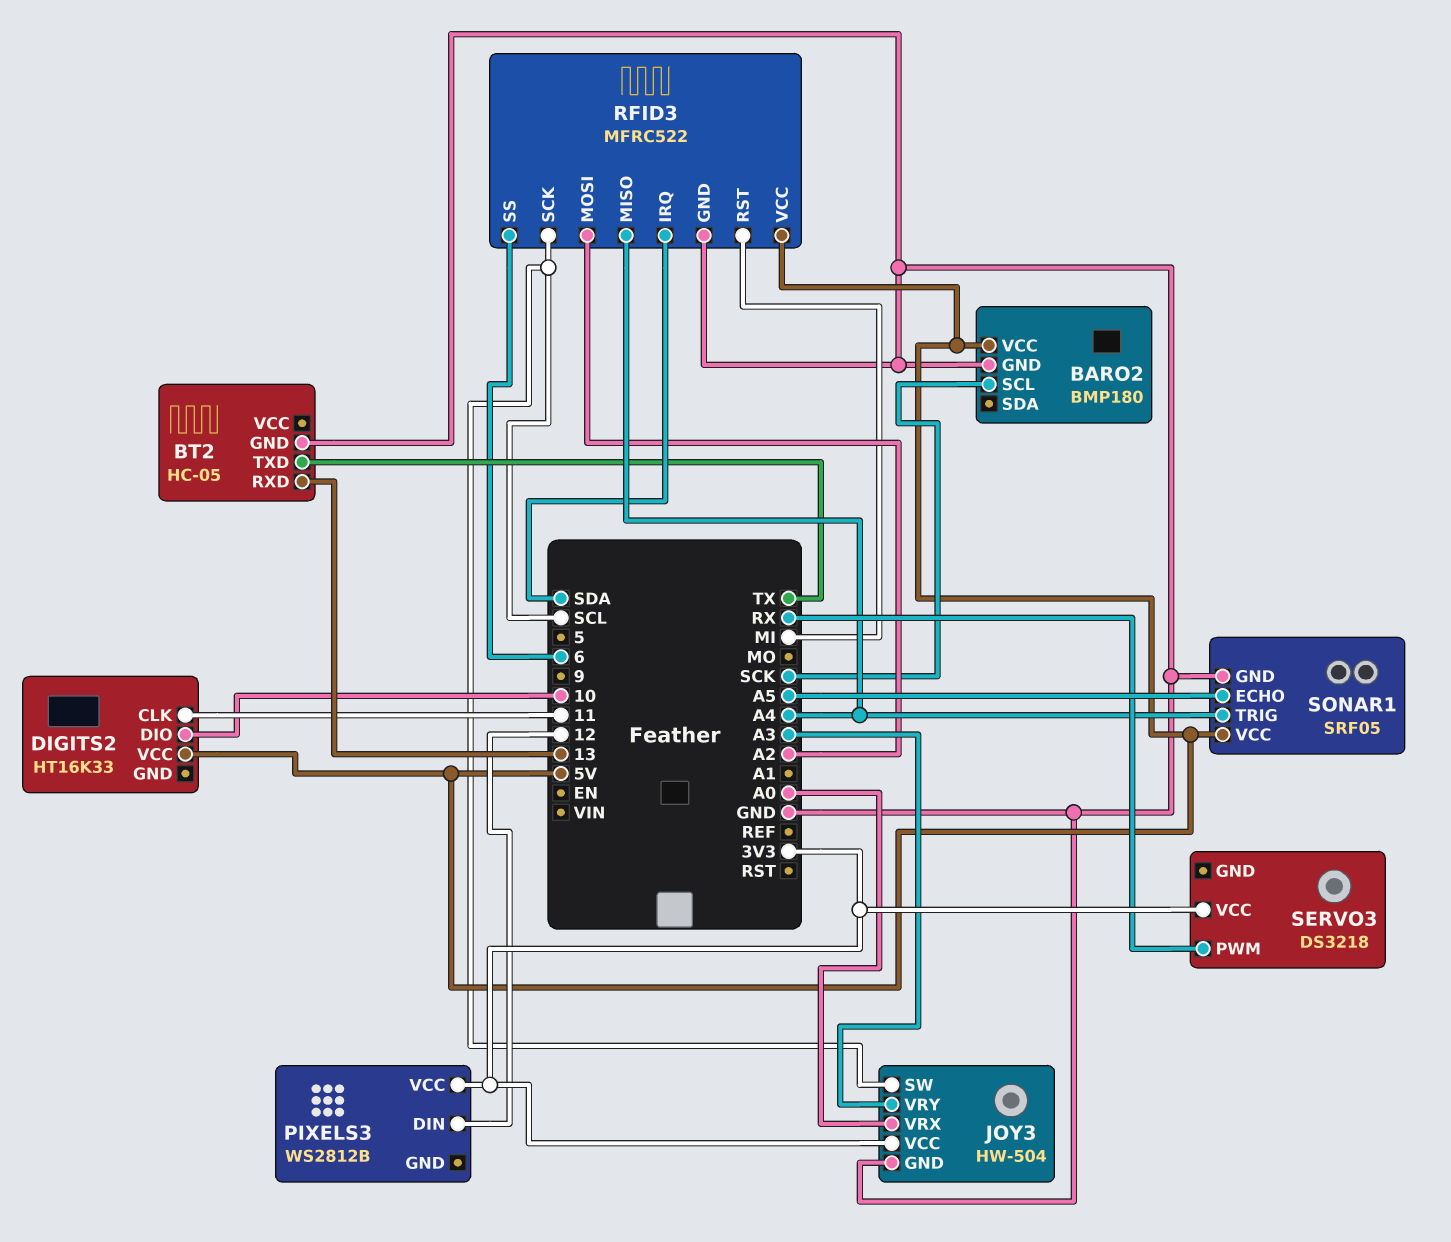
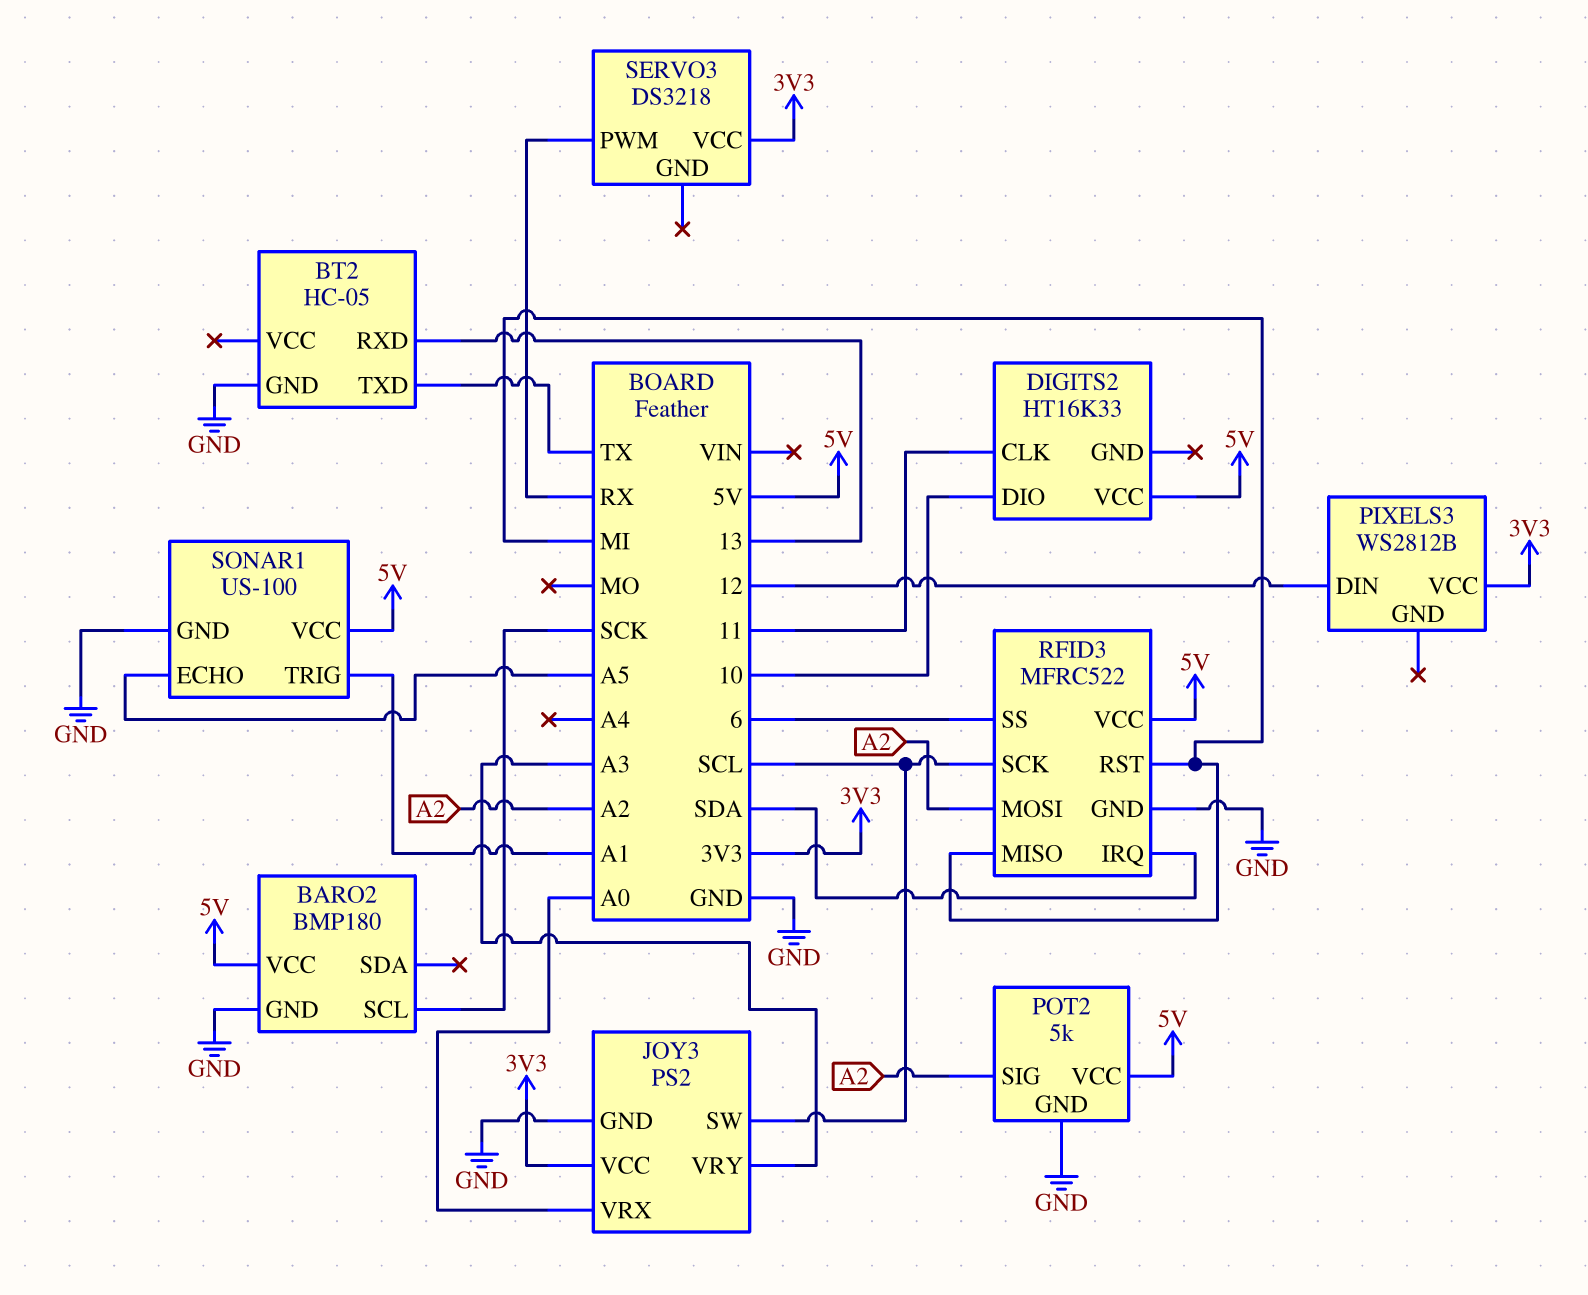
JOY3: HW-504 -> PS2
POT2: none -> 5k
POT2 pin GND: none -> GND
POT2 pin SIG: none -> A2
POT2 pin VCC: none -> 5V
RFID3 pin MISO: A4 -> MI
SONAR1: SRF05 -> US-100
SONAR1 pin TRIG: A4 -> A1

